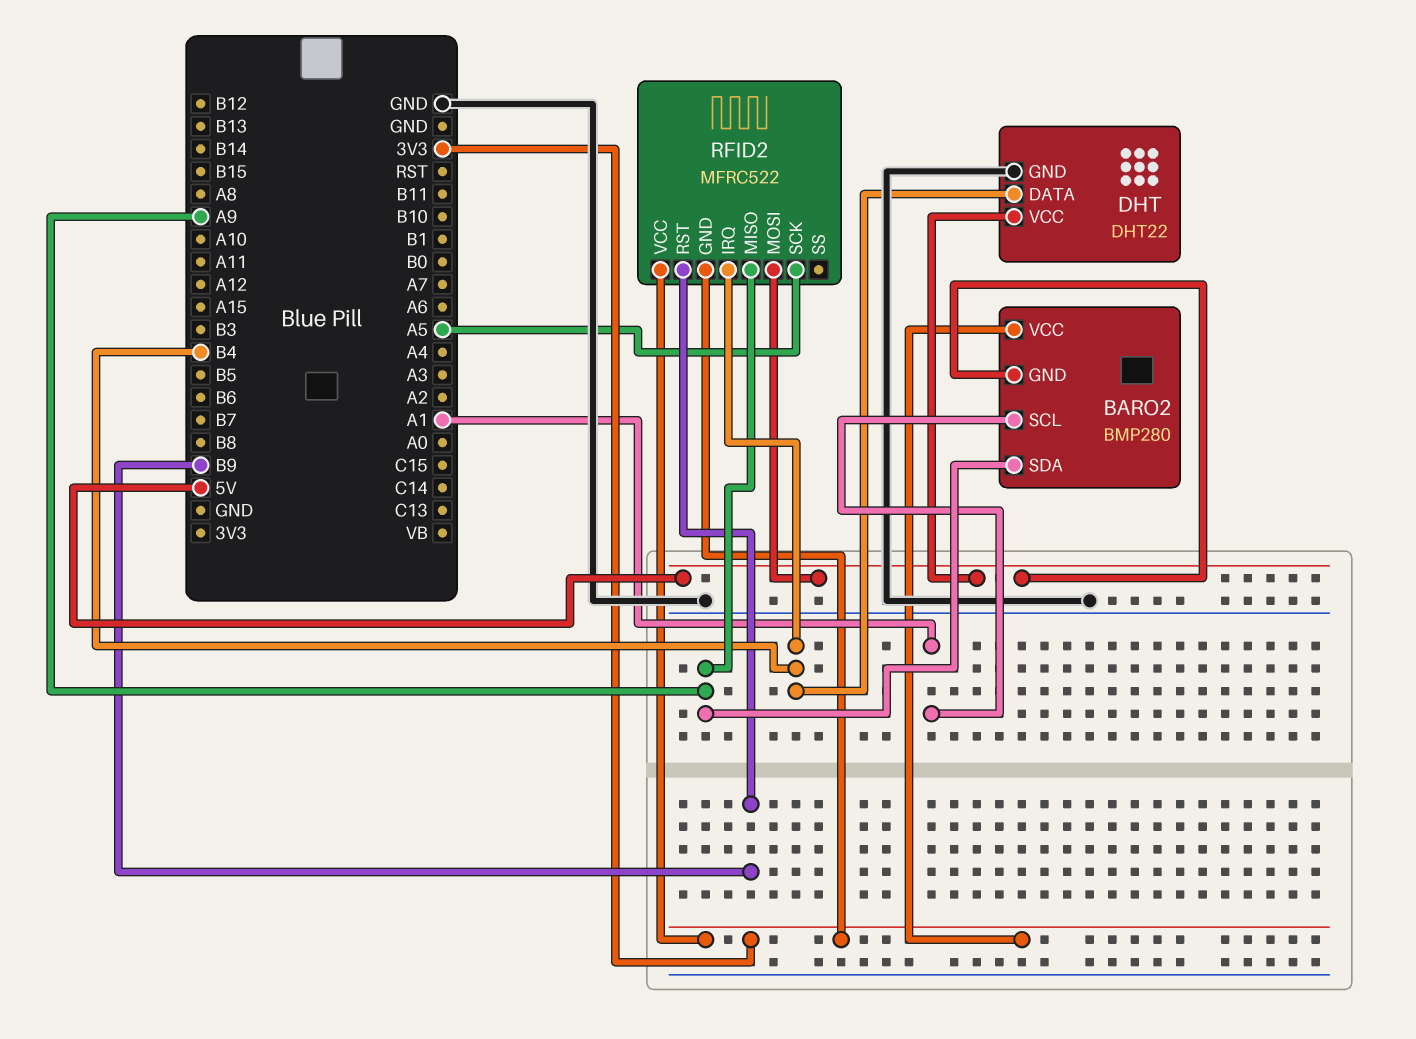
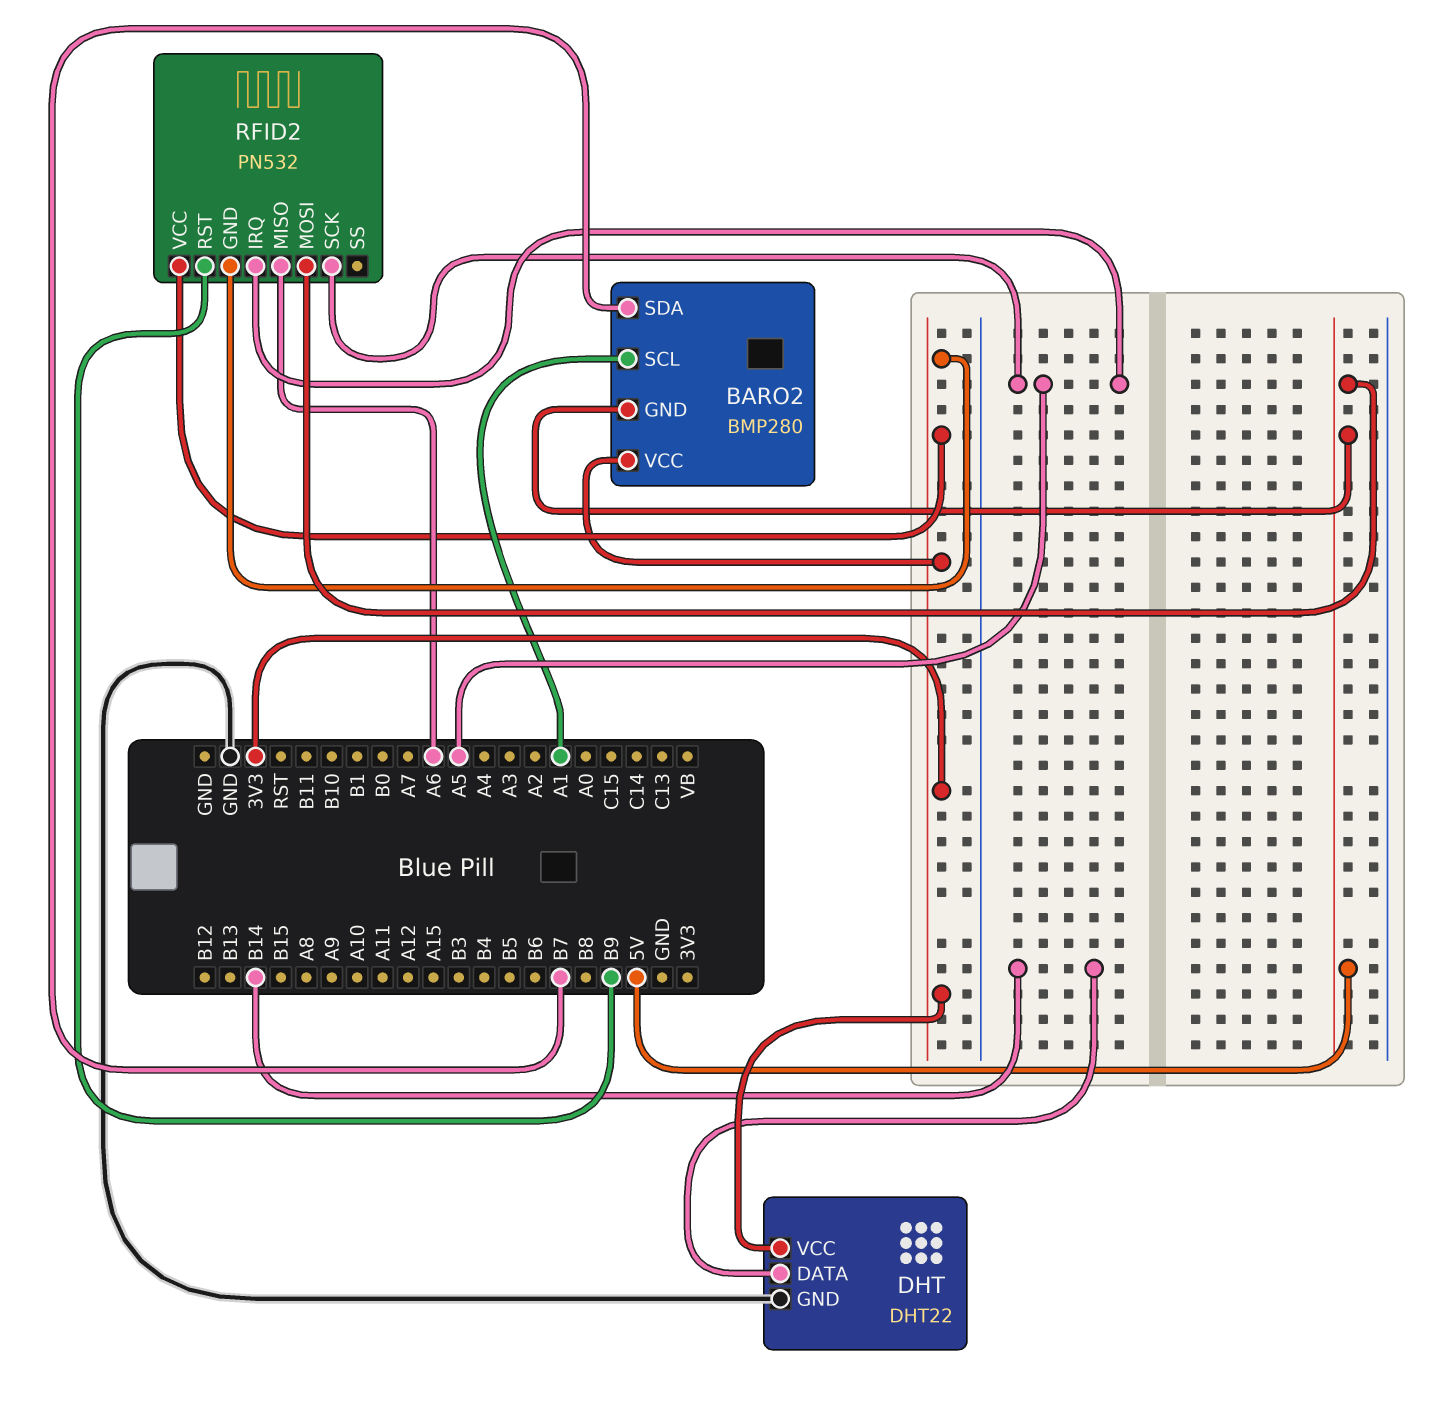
BARO2 pin SDA: A9 -> B7
DHT pin DATA: B4 -> B14
DHT pin VCC: 5V -> 3V3
RFID2: MFRC522 -> PN532
RFID2 pin IRQ: B4 -> A5
RFID2 pin MISO: A9 -> A6

